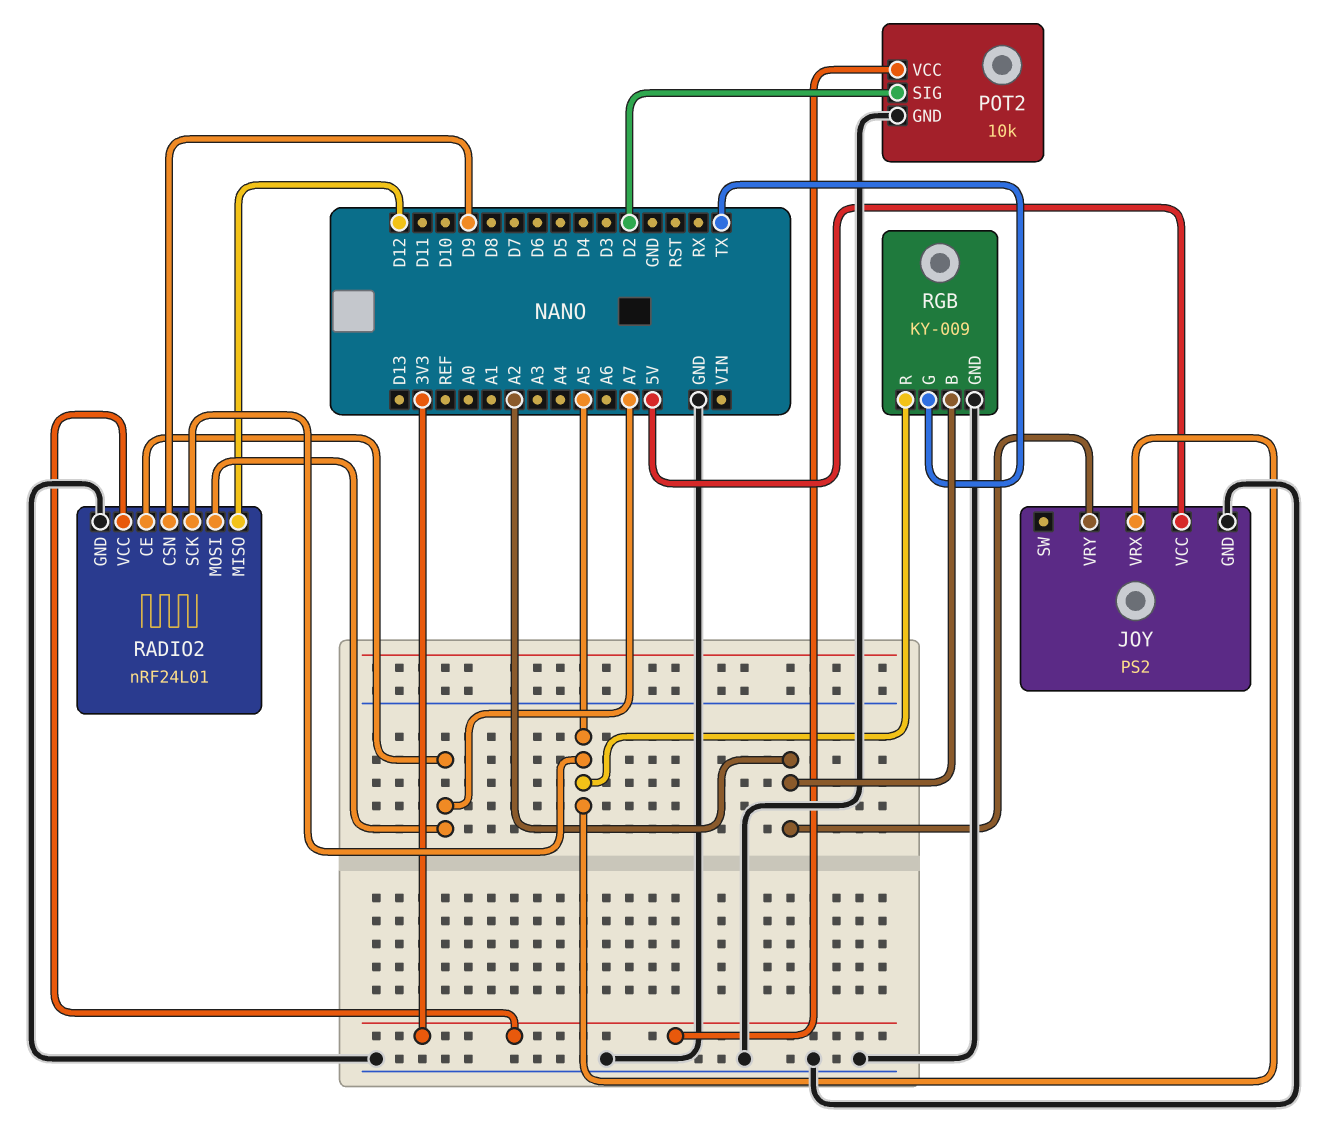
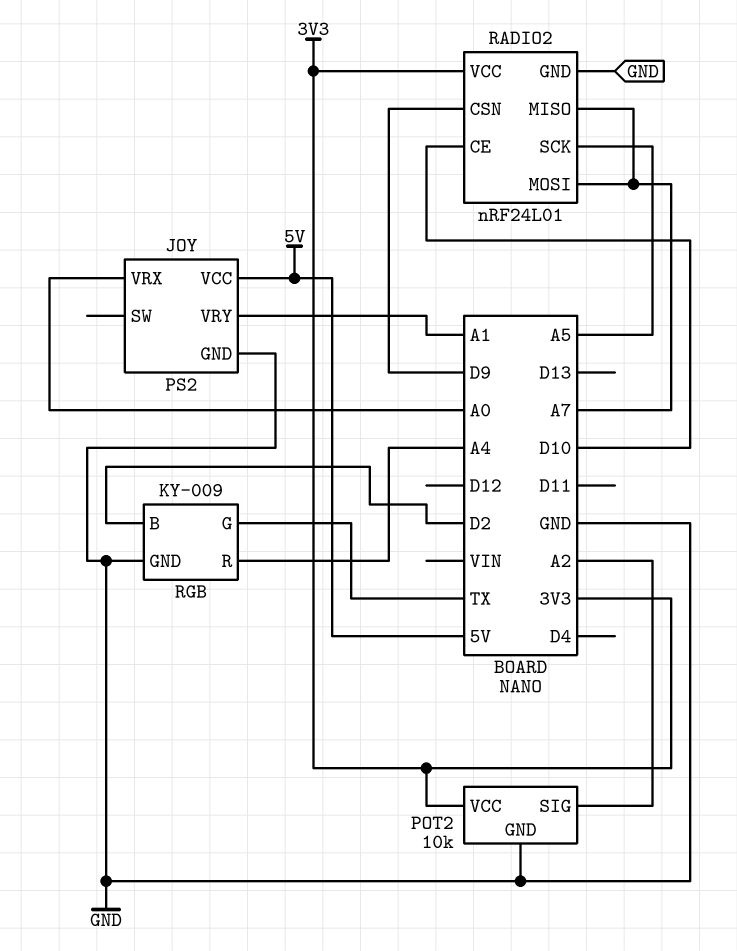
JOY pin VRX: A5 -> A0
JOY pin VRY: A2 -> A1
POT2 pin SIG: D2 -> A2
RADIO2 pin CE: A7 -> D10
RADIO2 pin MISO: D12 -> A7
RGB pin B: A2 -> D2
RGB pin R: A5 -> A4

